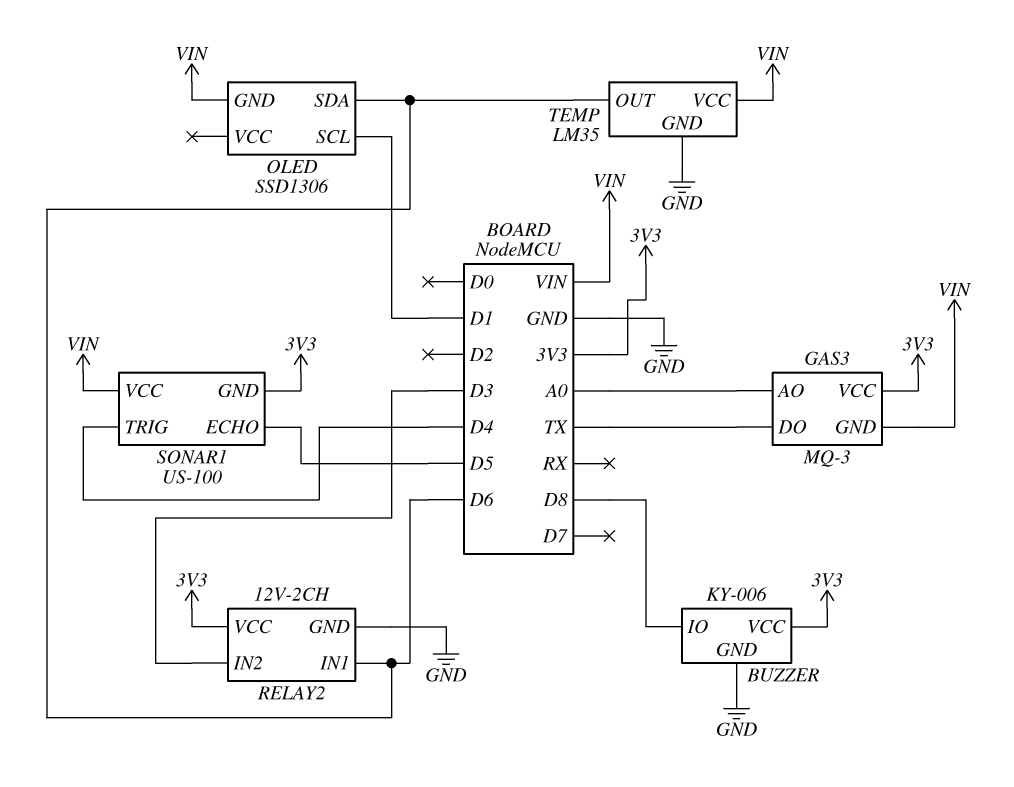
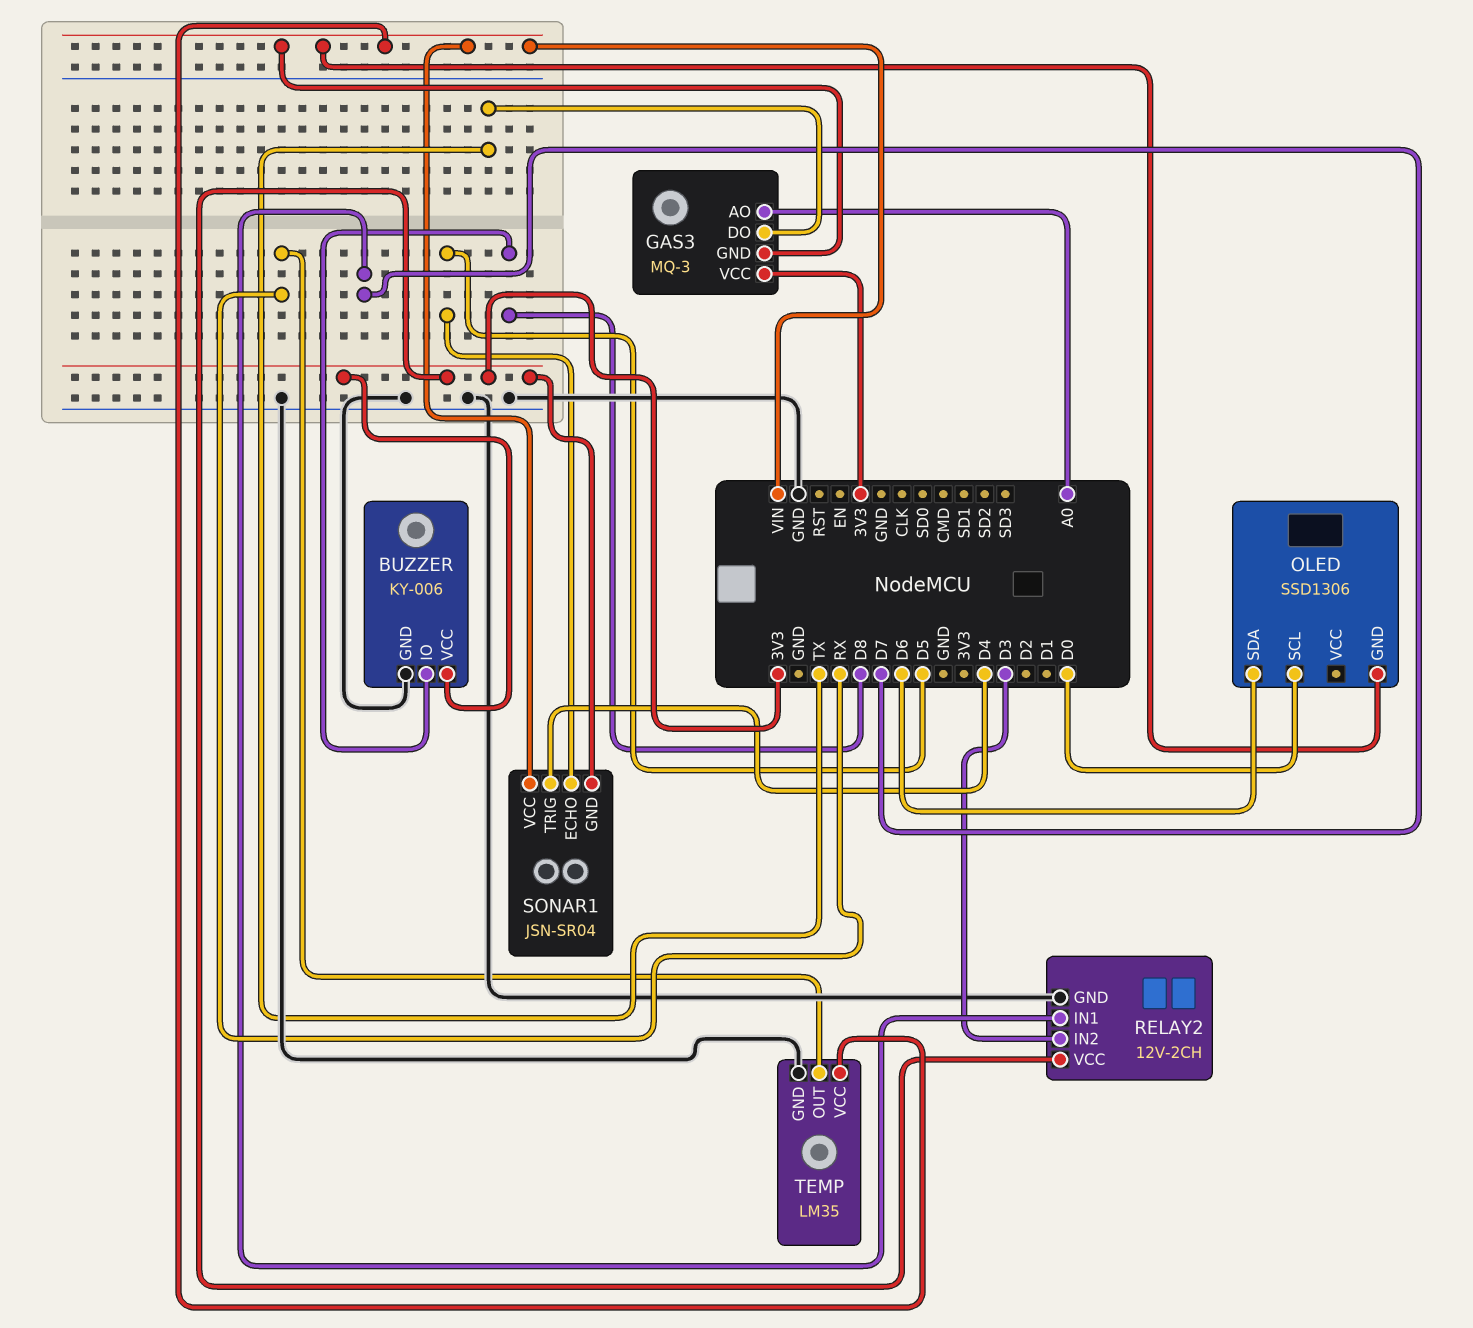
OLED pin SCL: D1 -> D0
RELAY2 pin IN1: D6 -> D7
SONAR1: US-100 -> JSN-SR04
TEMP pin OUT: D6 -> RX

